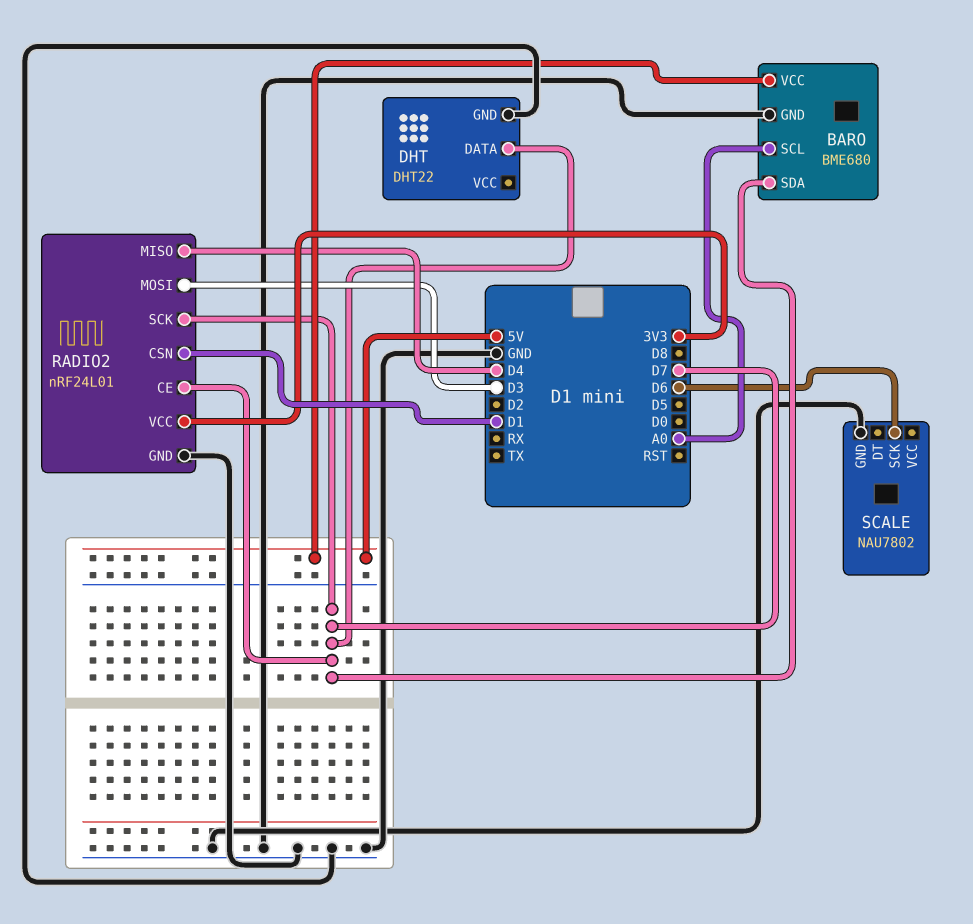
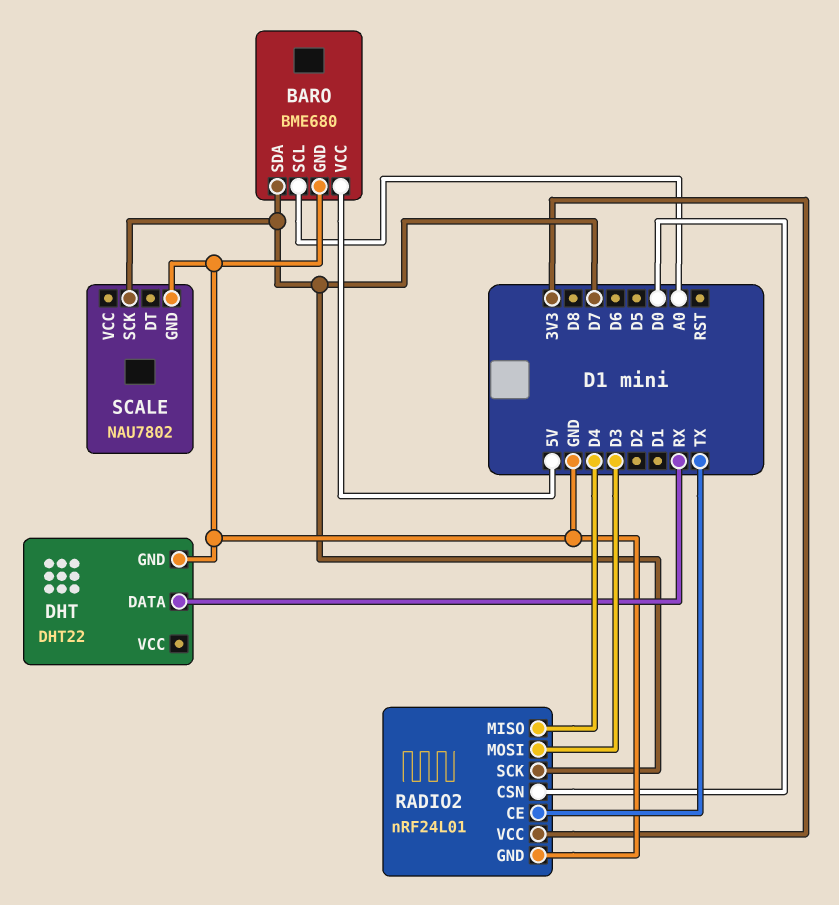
DHT pin DATA: D7 -> RX
RADIO2 pin CE: D7 -> TX
RADIO2 pin CSN: D1 -> D0
SCALE pin SCK: D6 -> D7

